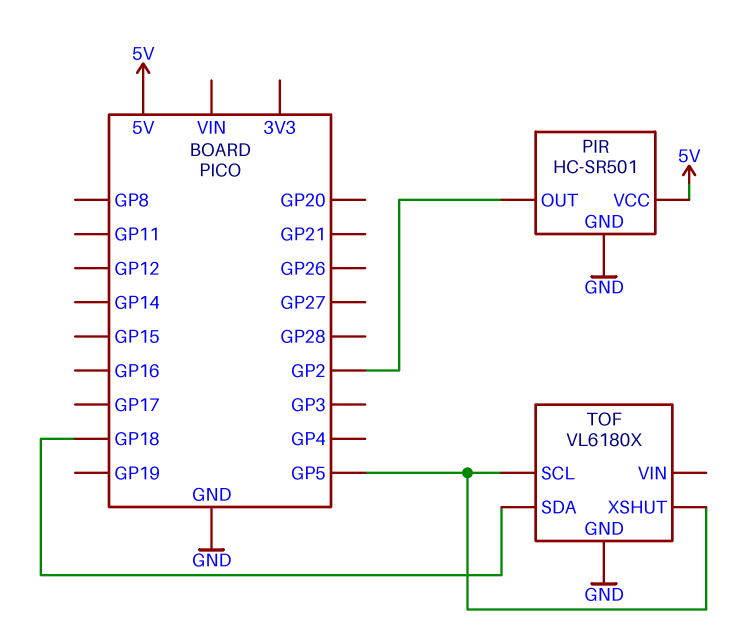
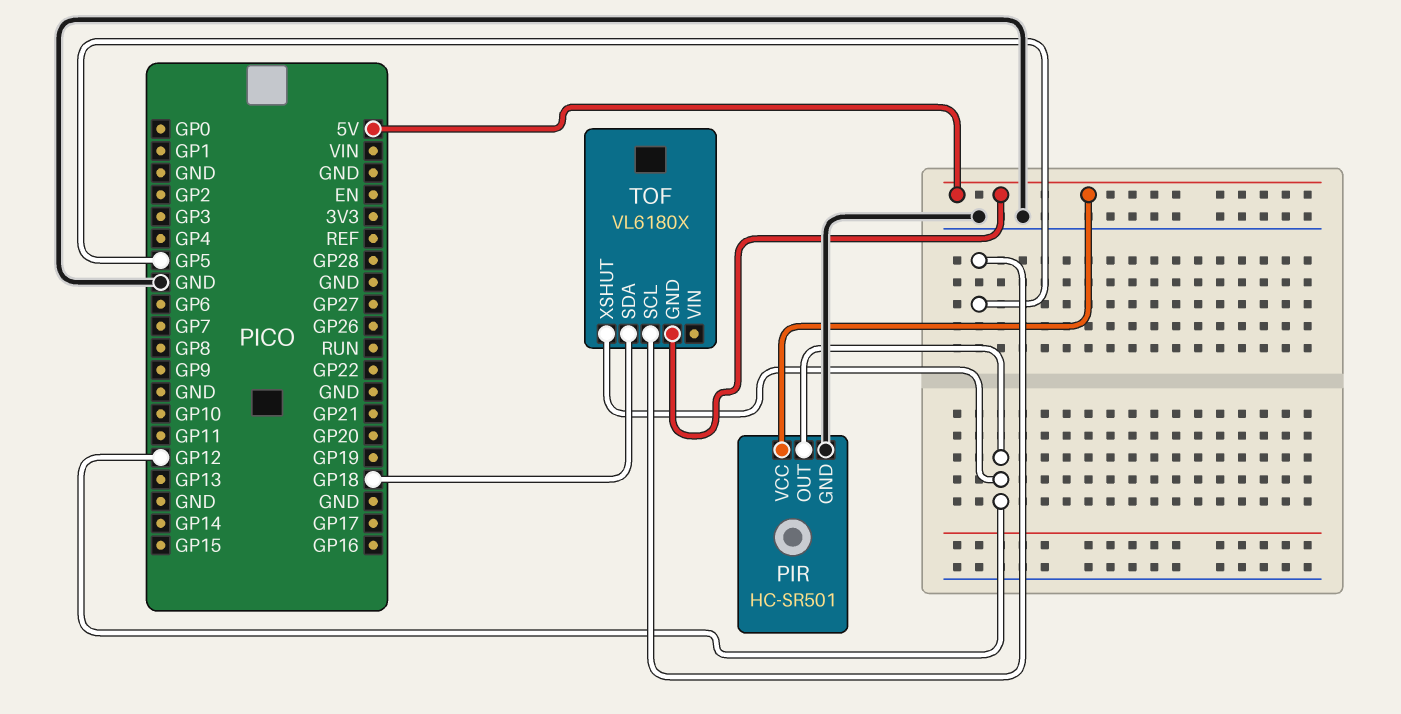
PIR pin OUT: GP2 -> GP12
TOF pin GND: GND -> 5V
TOF pin XSHUT: GP5 -> GP12

